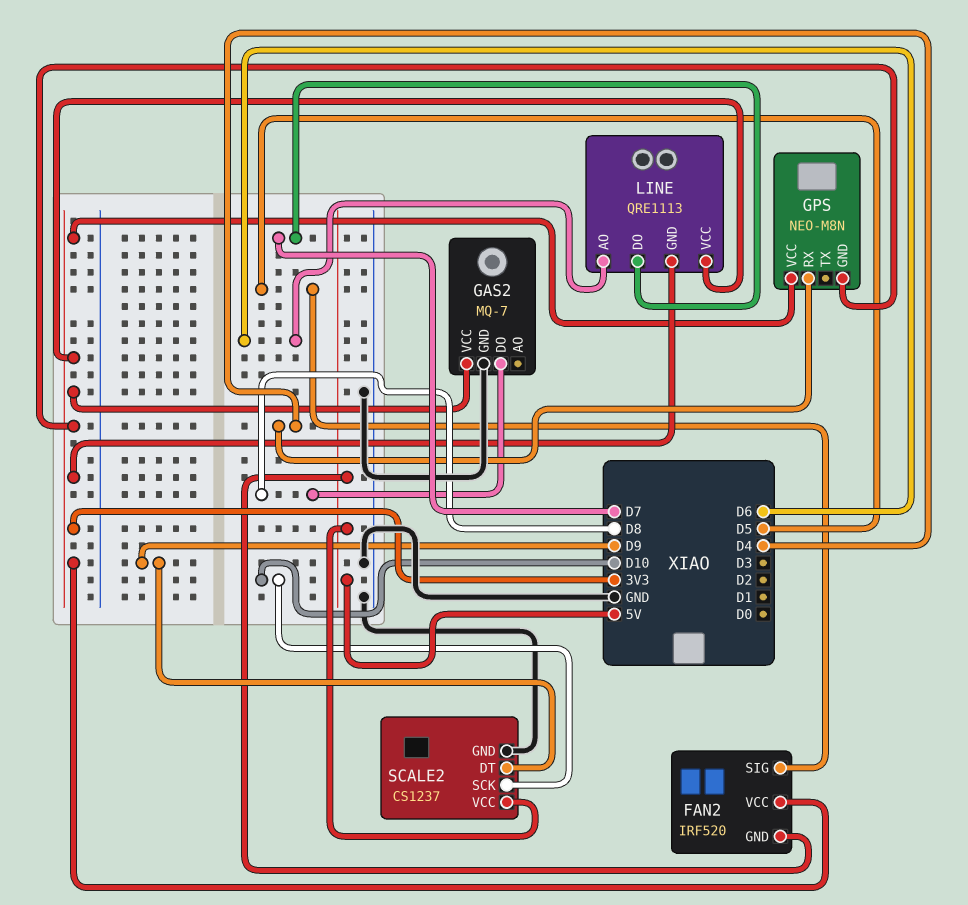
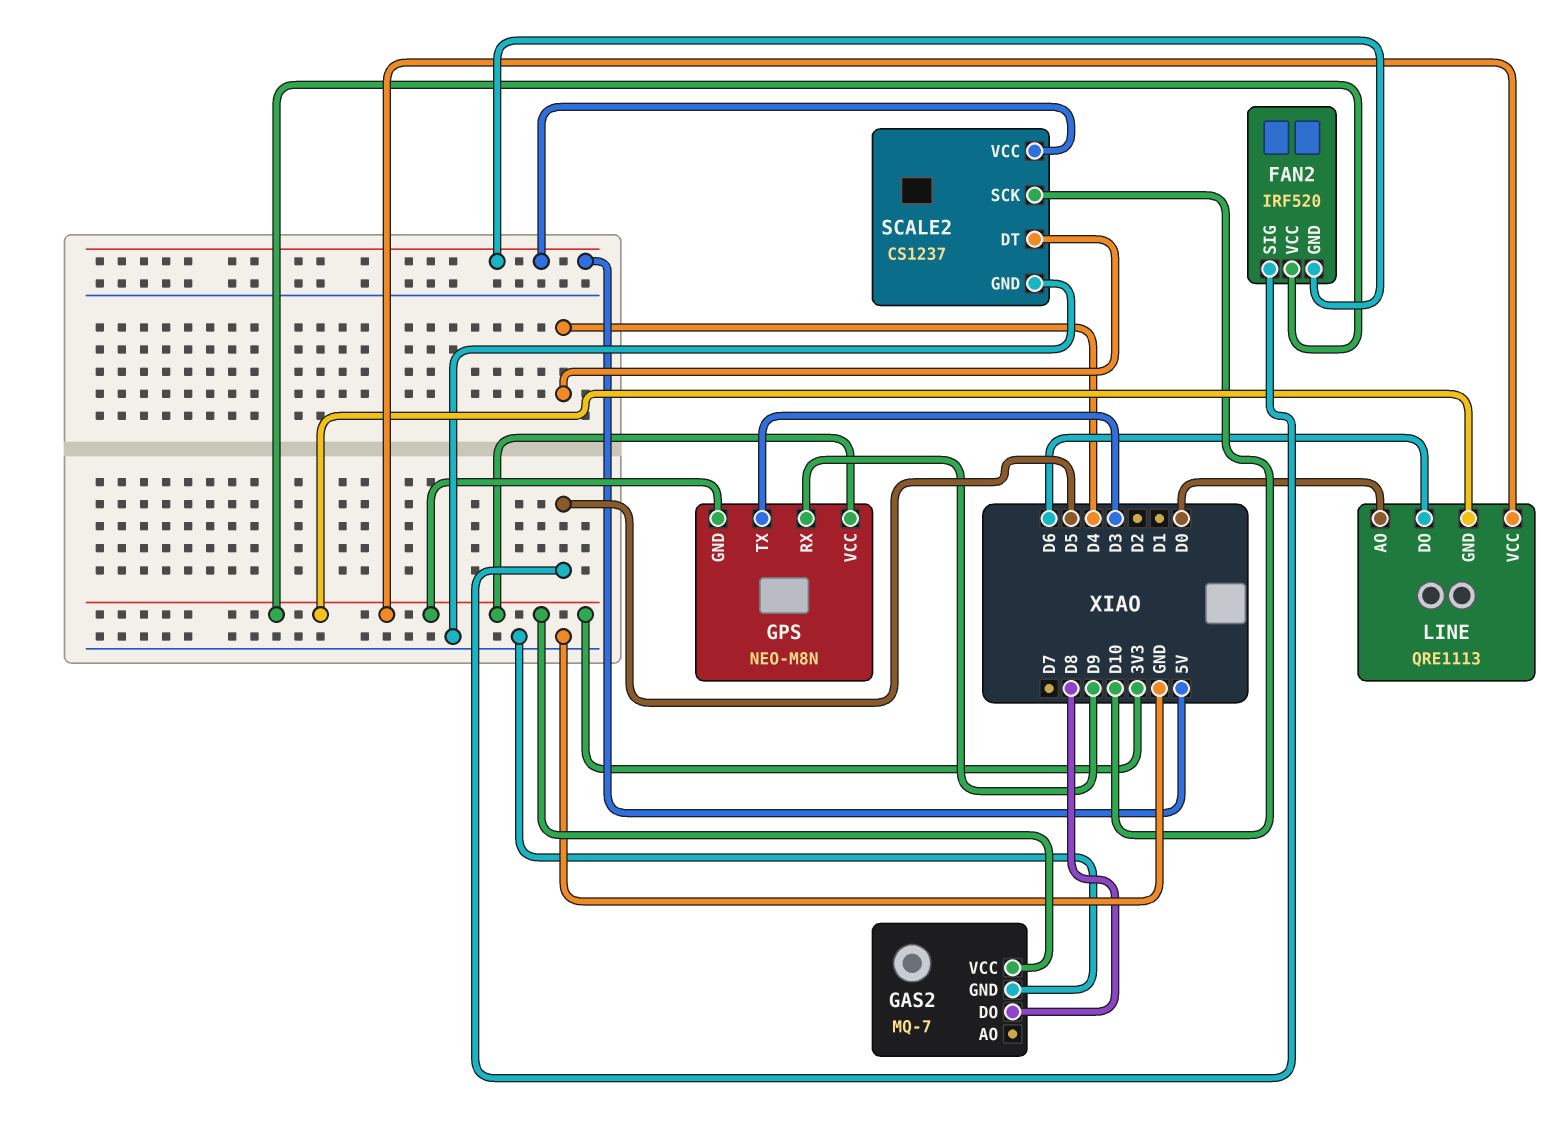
GPS pin RX: D4 -> D9
GPS pin TX: none -> D3
LINE pin AO: D6 -> D0
LINE pin DO: D7 -> D6
SCALE2 pin DT: D9 -> D4

